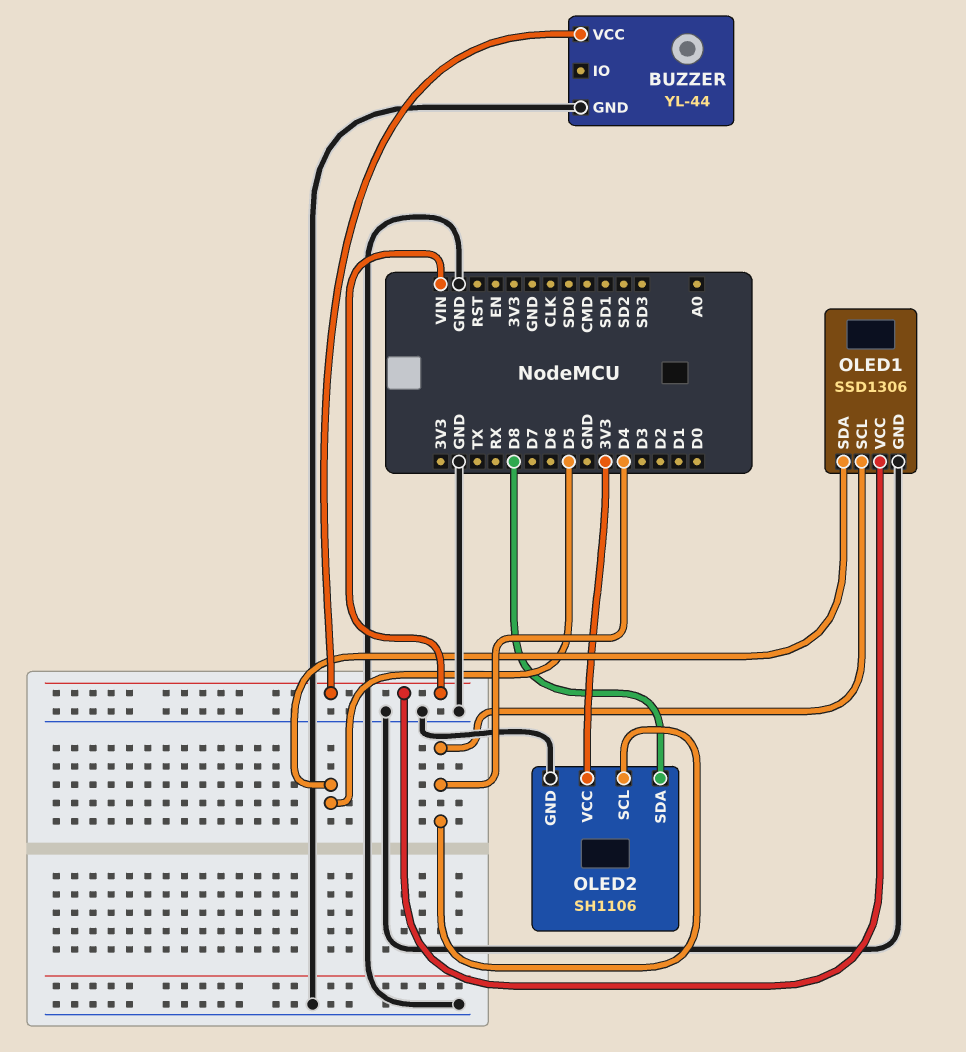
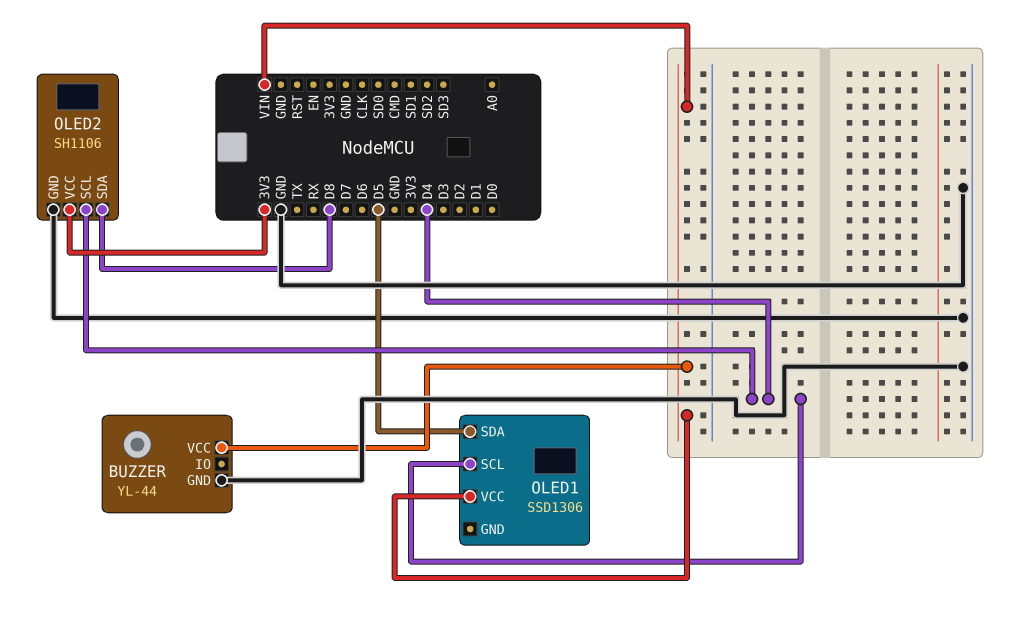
OLED1 pin GND: GND -> none

